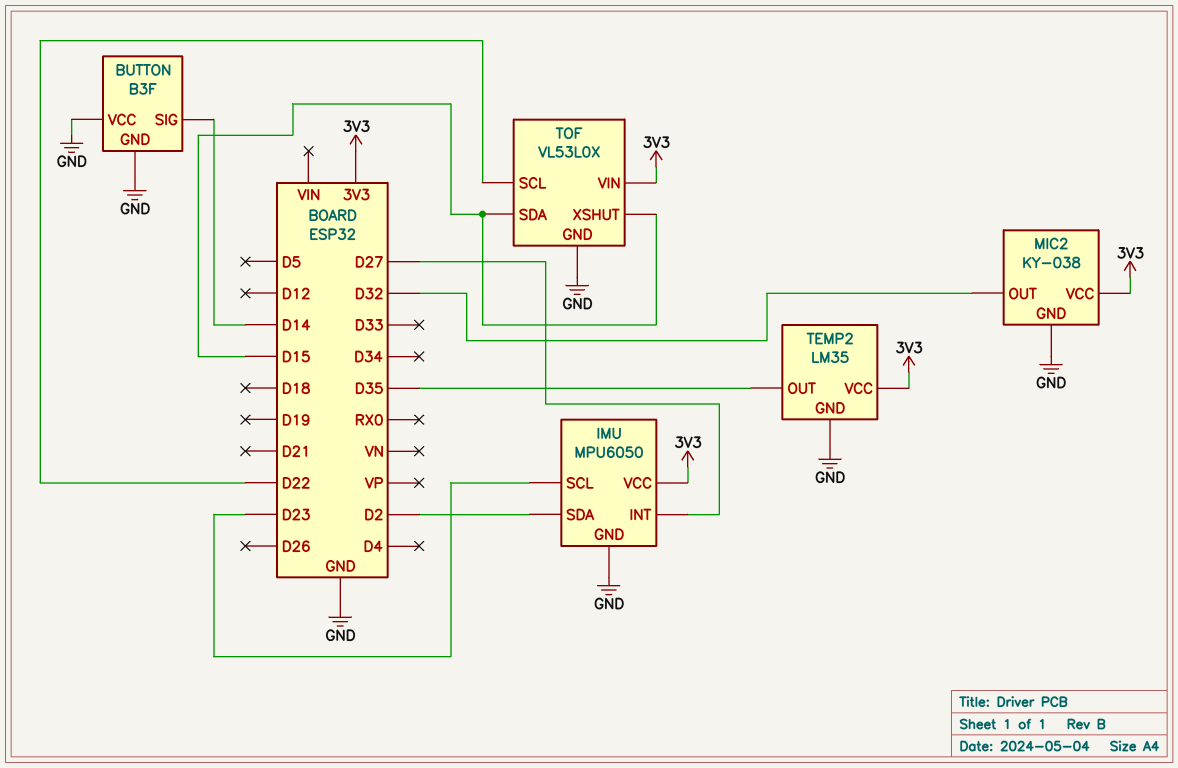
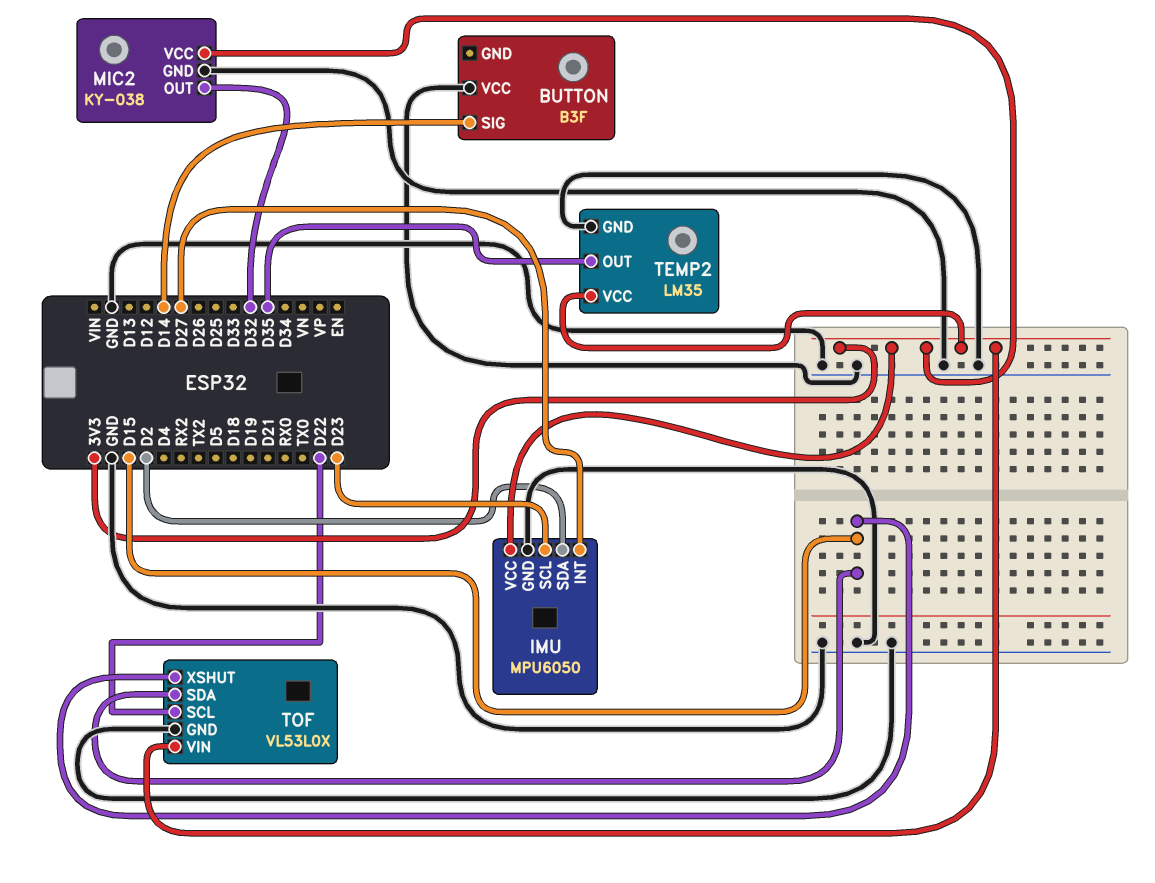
BUTTON pin GND: GND -> none

